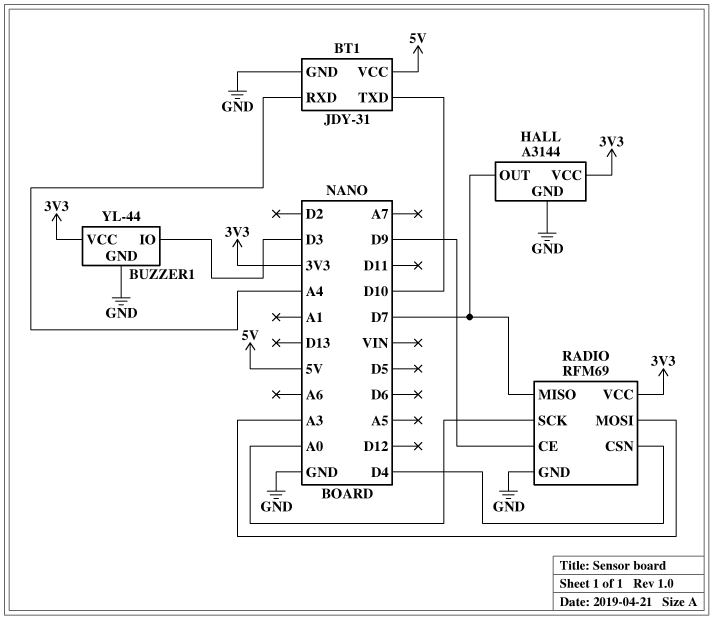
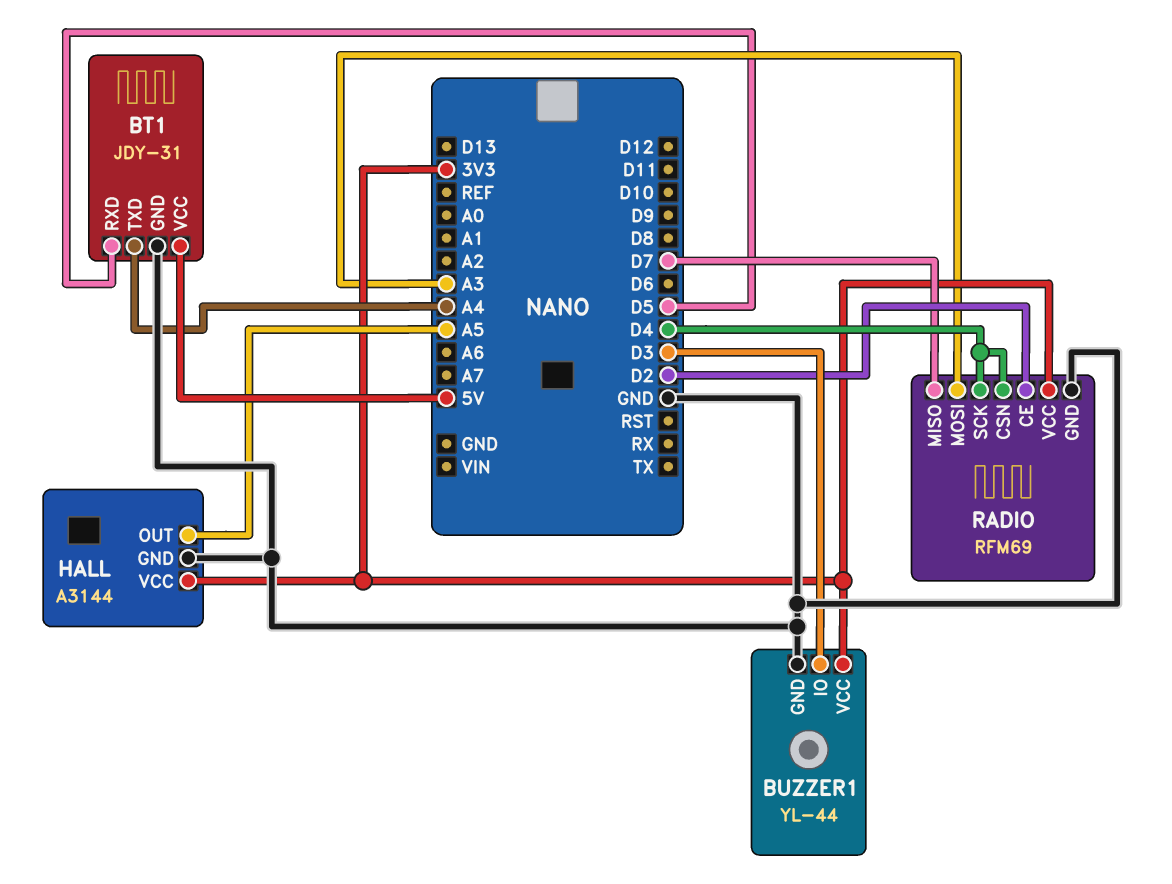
BT1 pin RXD: A4 -> D5
BT1 pin TXD: D10 -> A4
HALL pin OUT: D7 -> A5
RADIO pin CE: D9 -> D2
RADIO pin SCK: A0 -> D4

